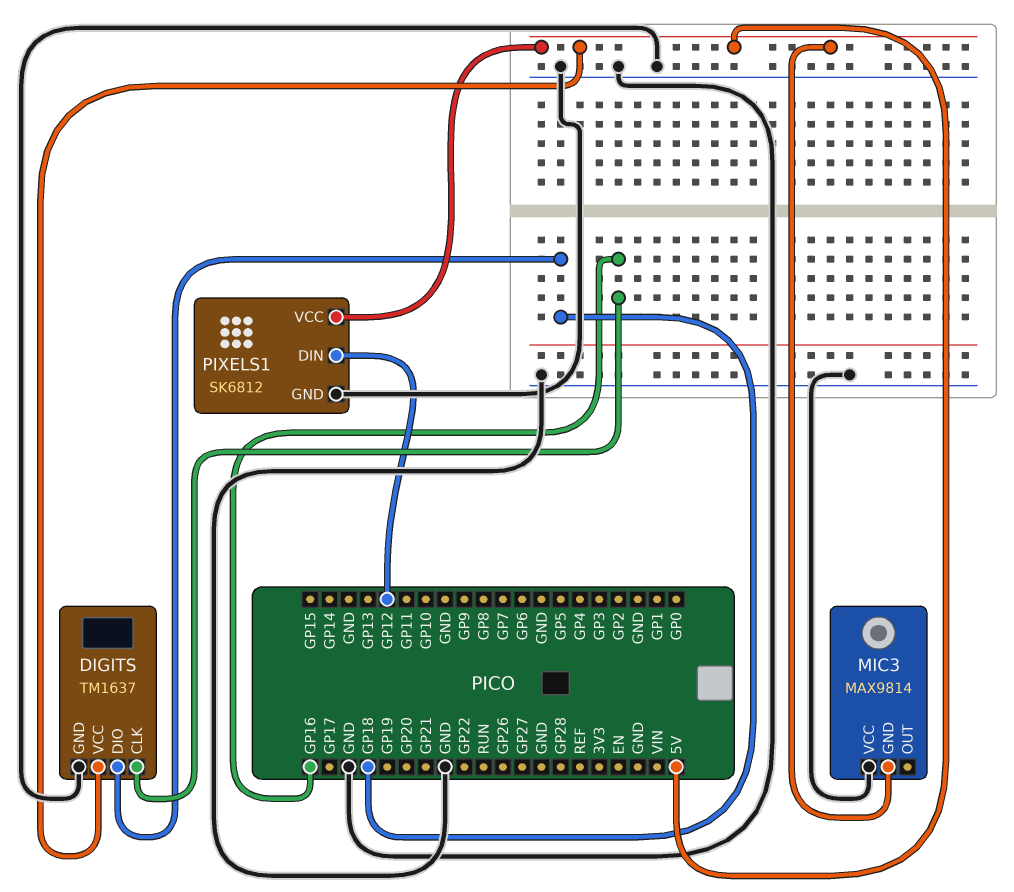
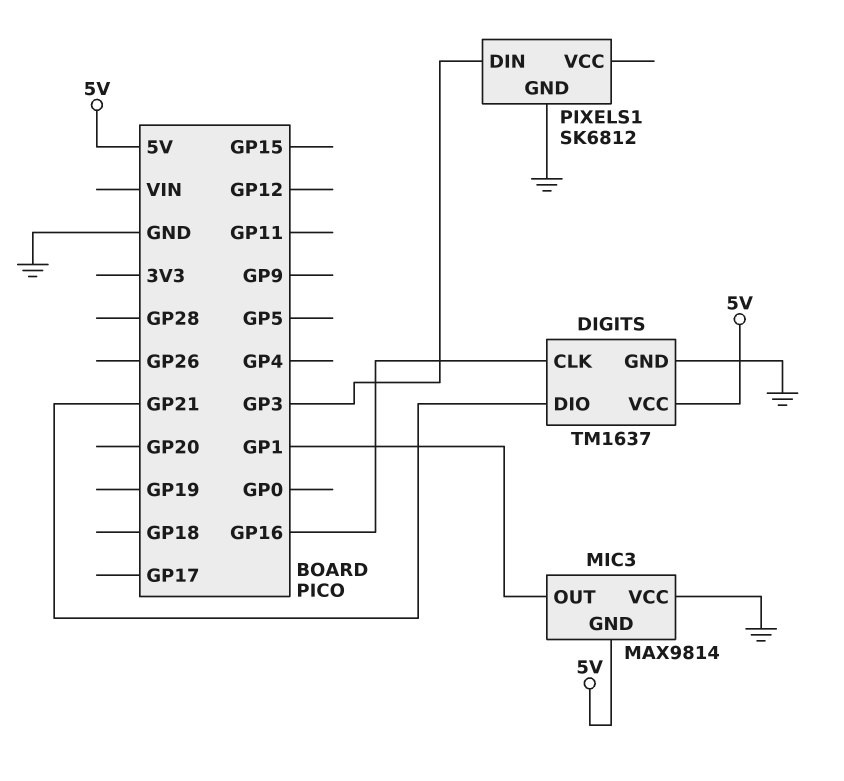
DIGITS pin DIO: GP18 -> GP21
MIC3 pin OUT: none -> GP1
PIXELS1 pin DIN: GP12 -> GP3
PIXELS1 pin VCC: 5V -> none

